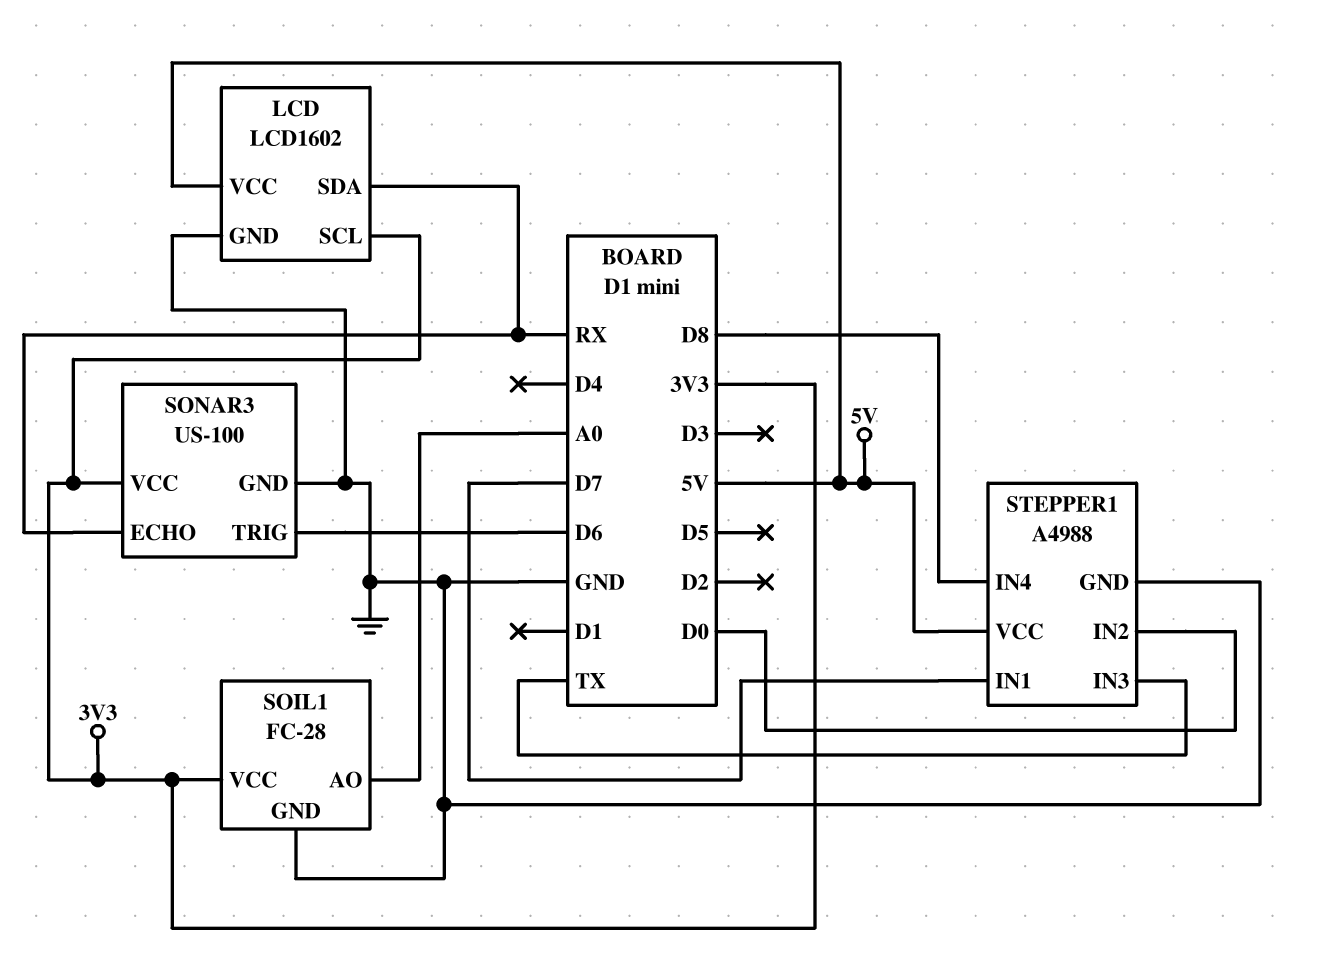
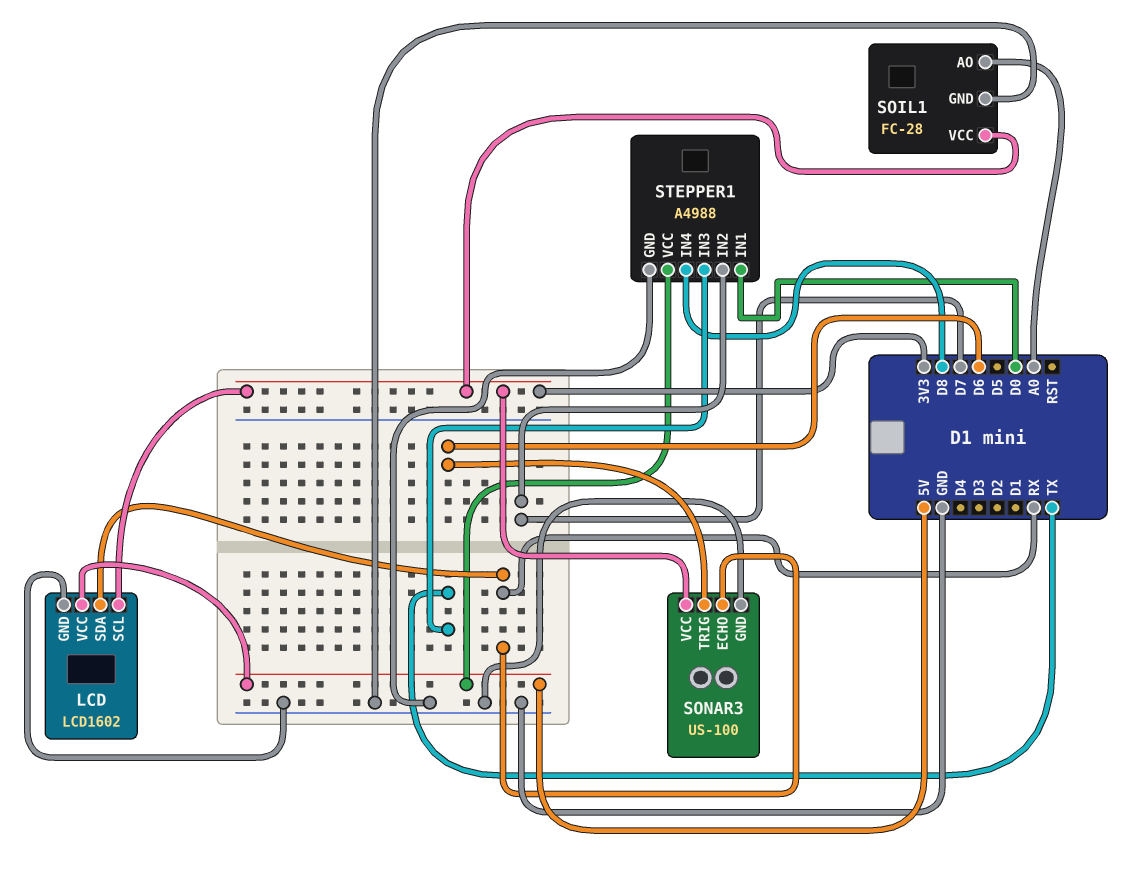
STEPPER1 pin IN1: D7 -> D0
STEPPER1 pin IN2: D0 -> D7

